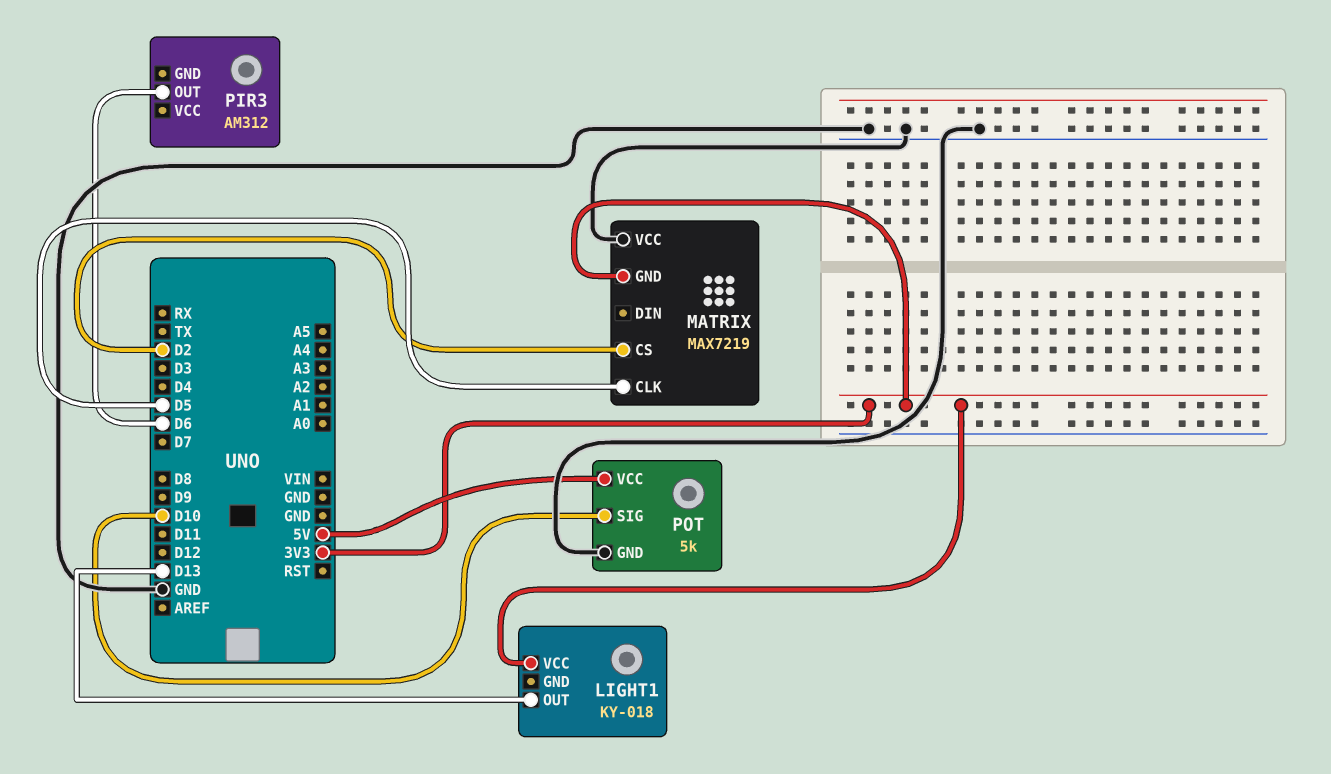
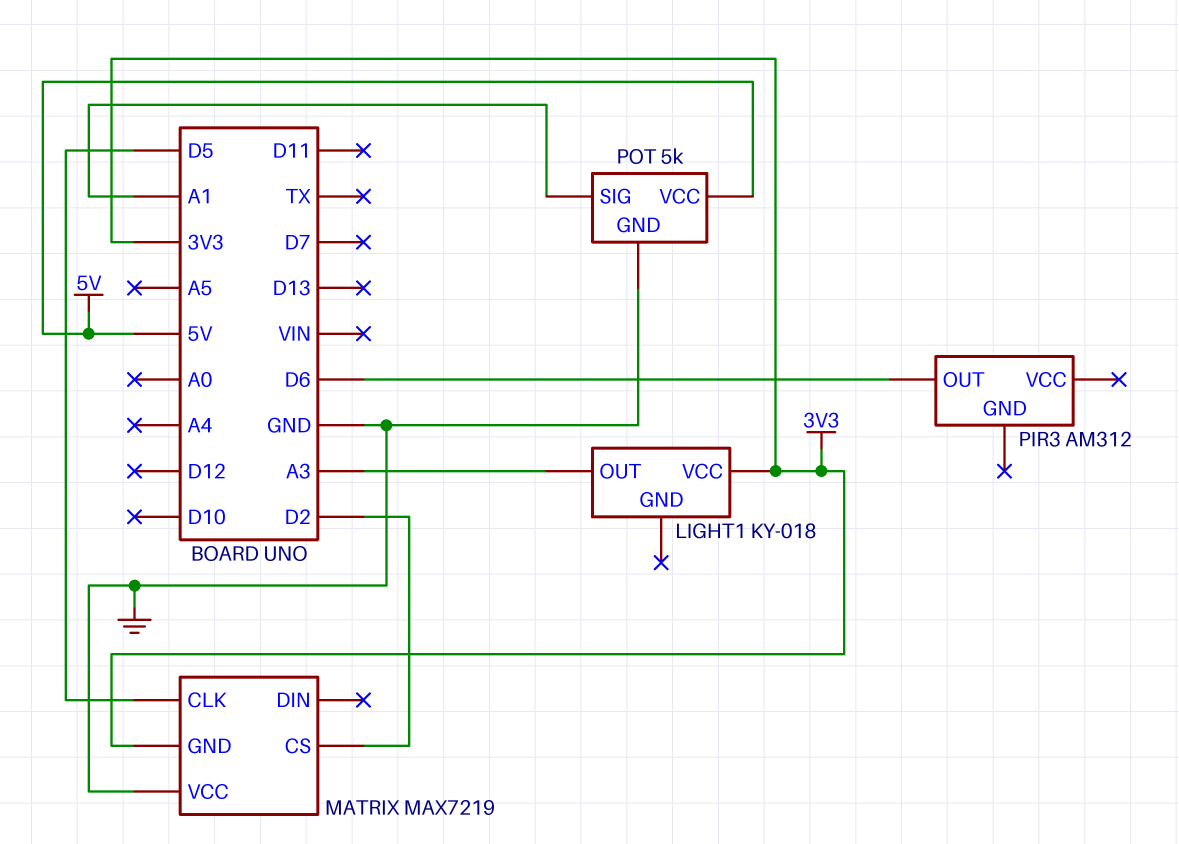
LIGHT1 pin OUT: D13 -> A3
POT pin SIG: D10 -> A1

